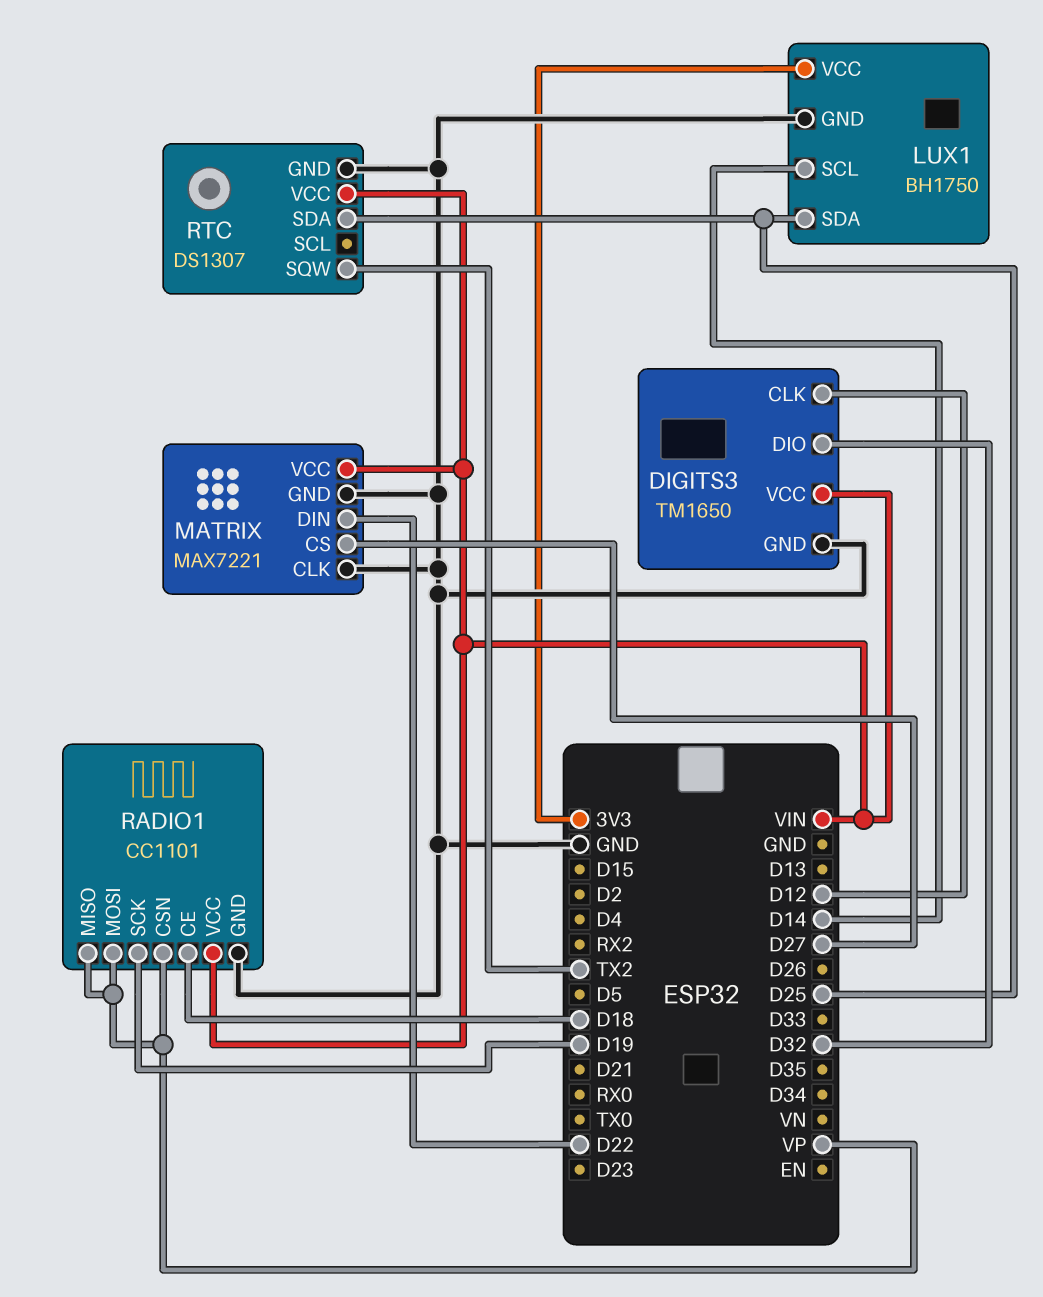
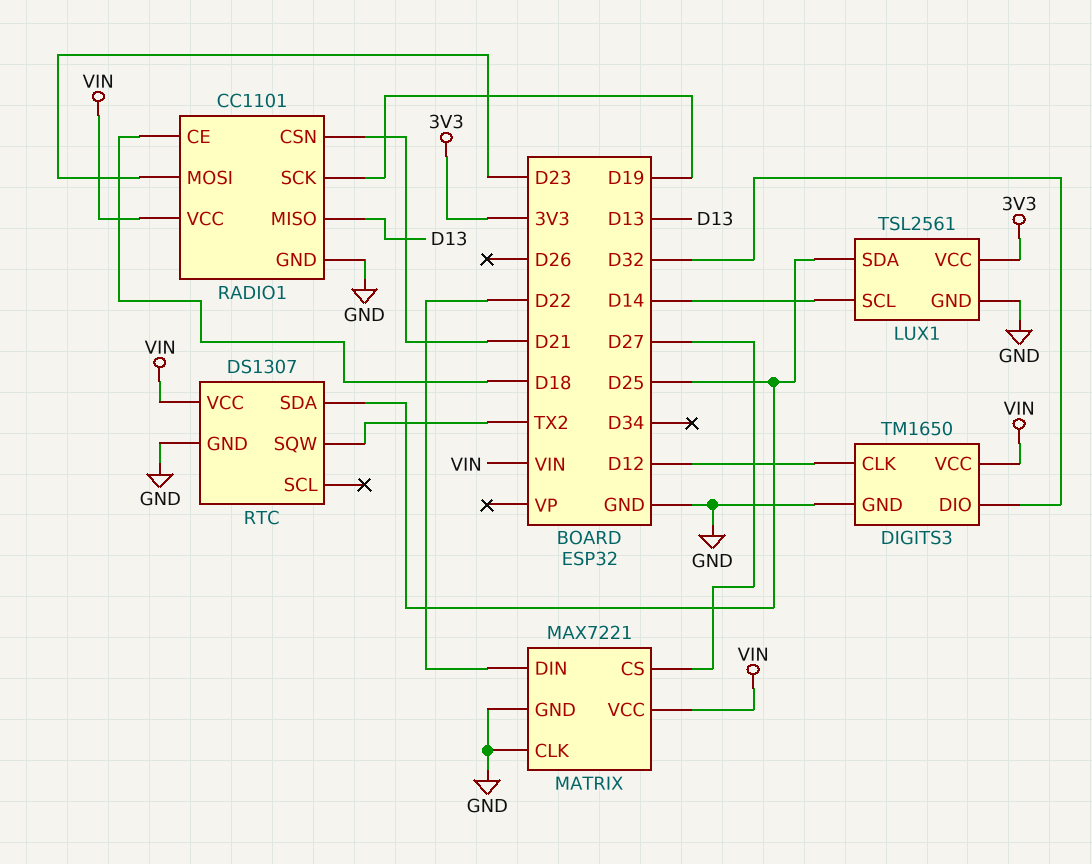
LUX1: BH1750 -> TSL2561
RADIO1 pin CSN: VP -> D21
RADIO1 pin MISO: VP -> D13
RADIO1 pin MOSI: VP -> D23

